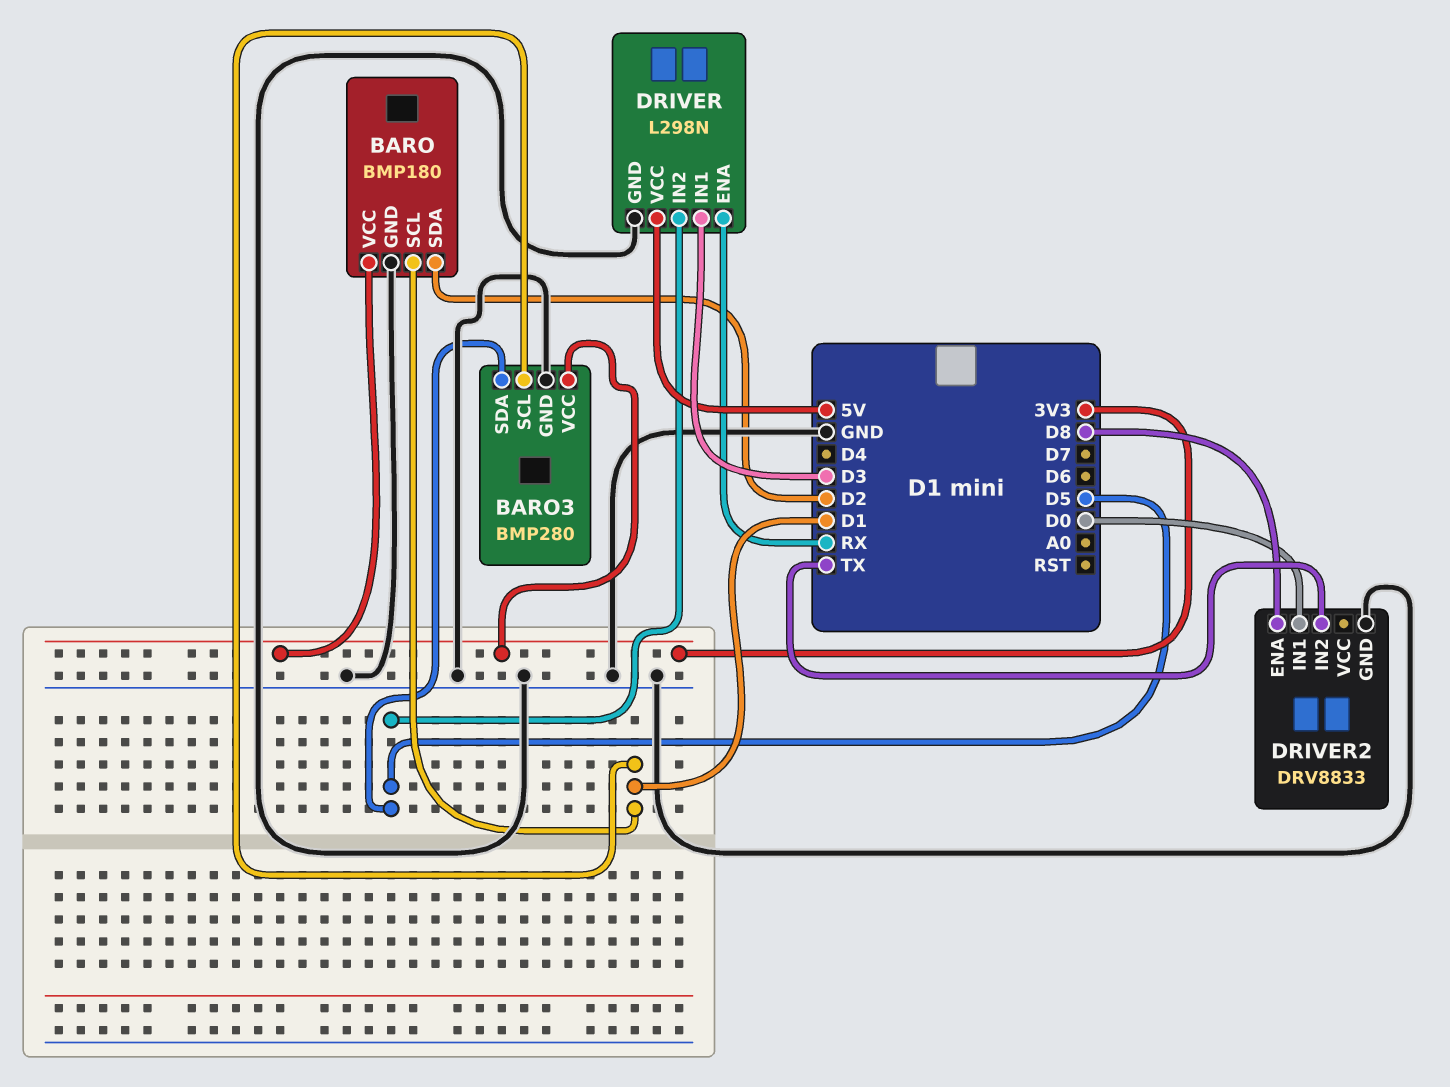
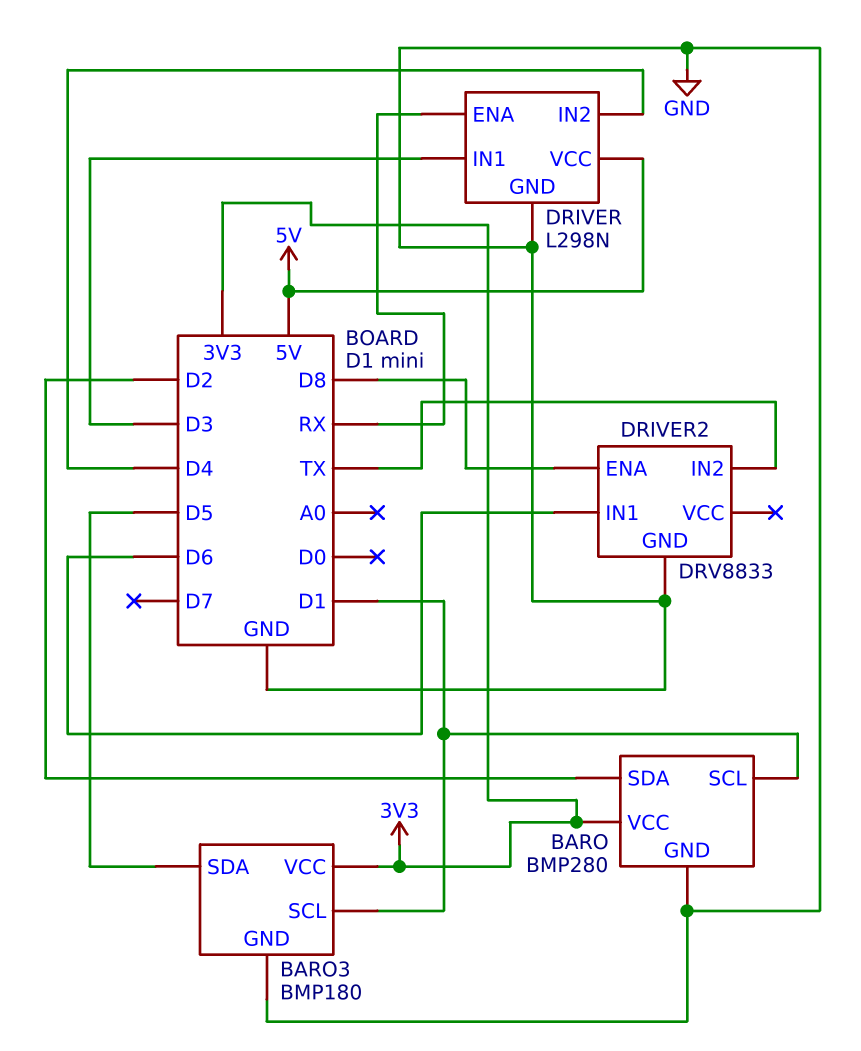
BARO: BMP180 -> BMP280
BARO3: BMP280 -> BMP180
DRIVER pin IN2: D5 -> D4
DRIVER2 pin IN1: D0 -> D6

